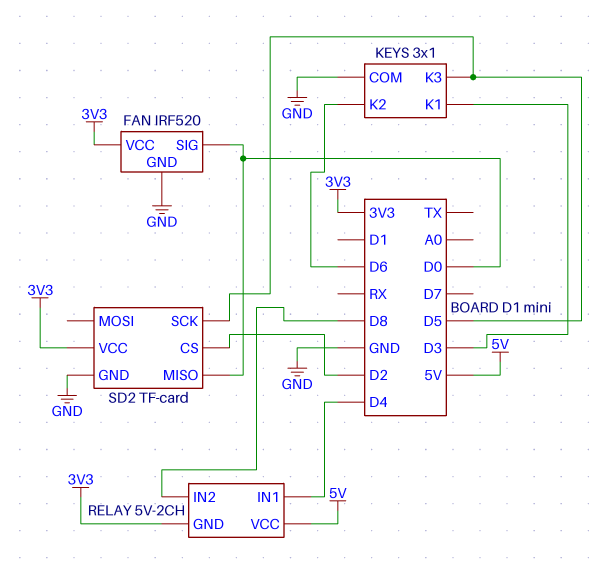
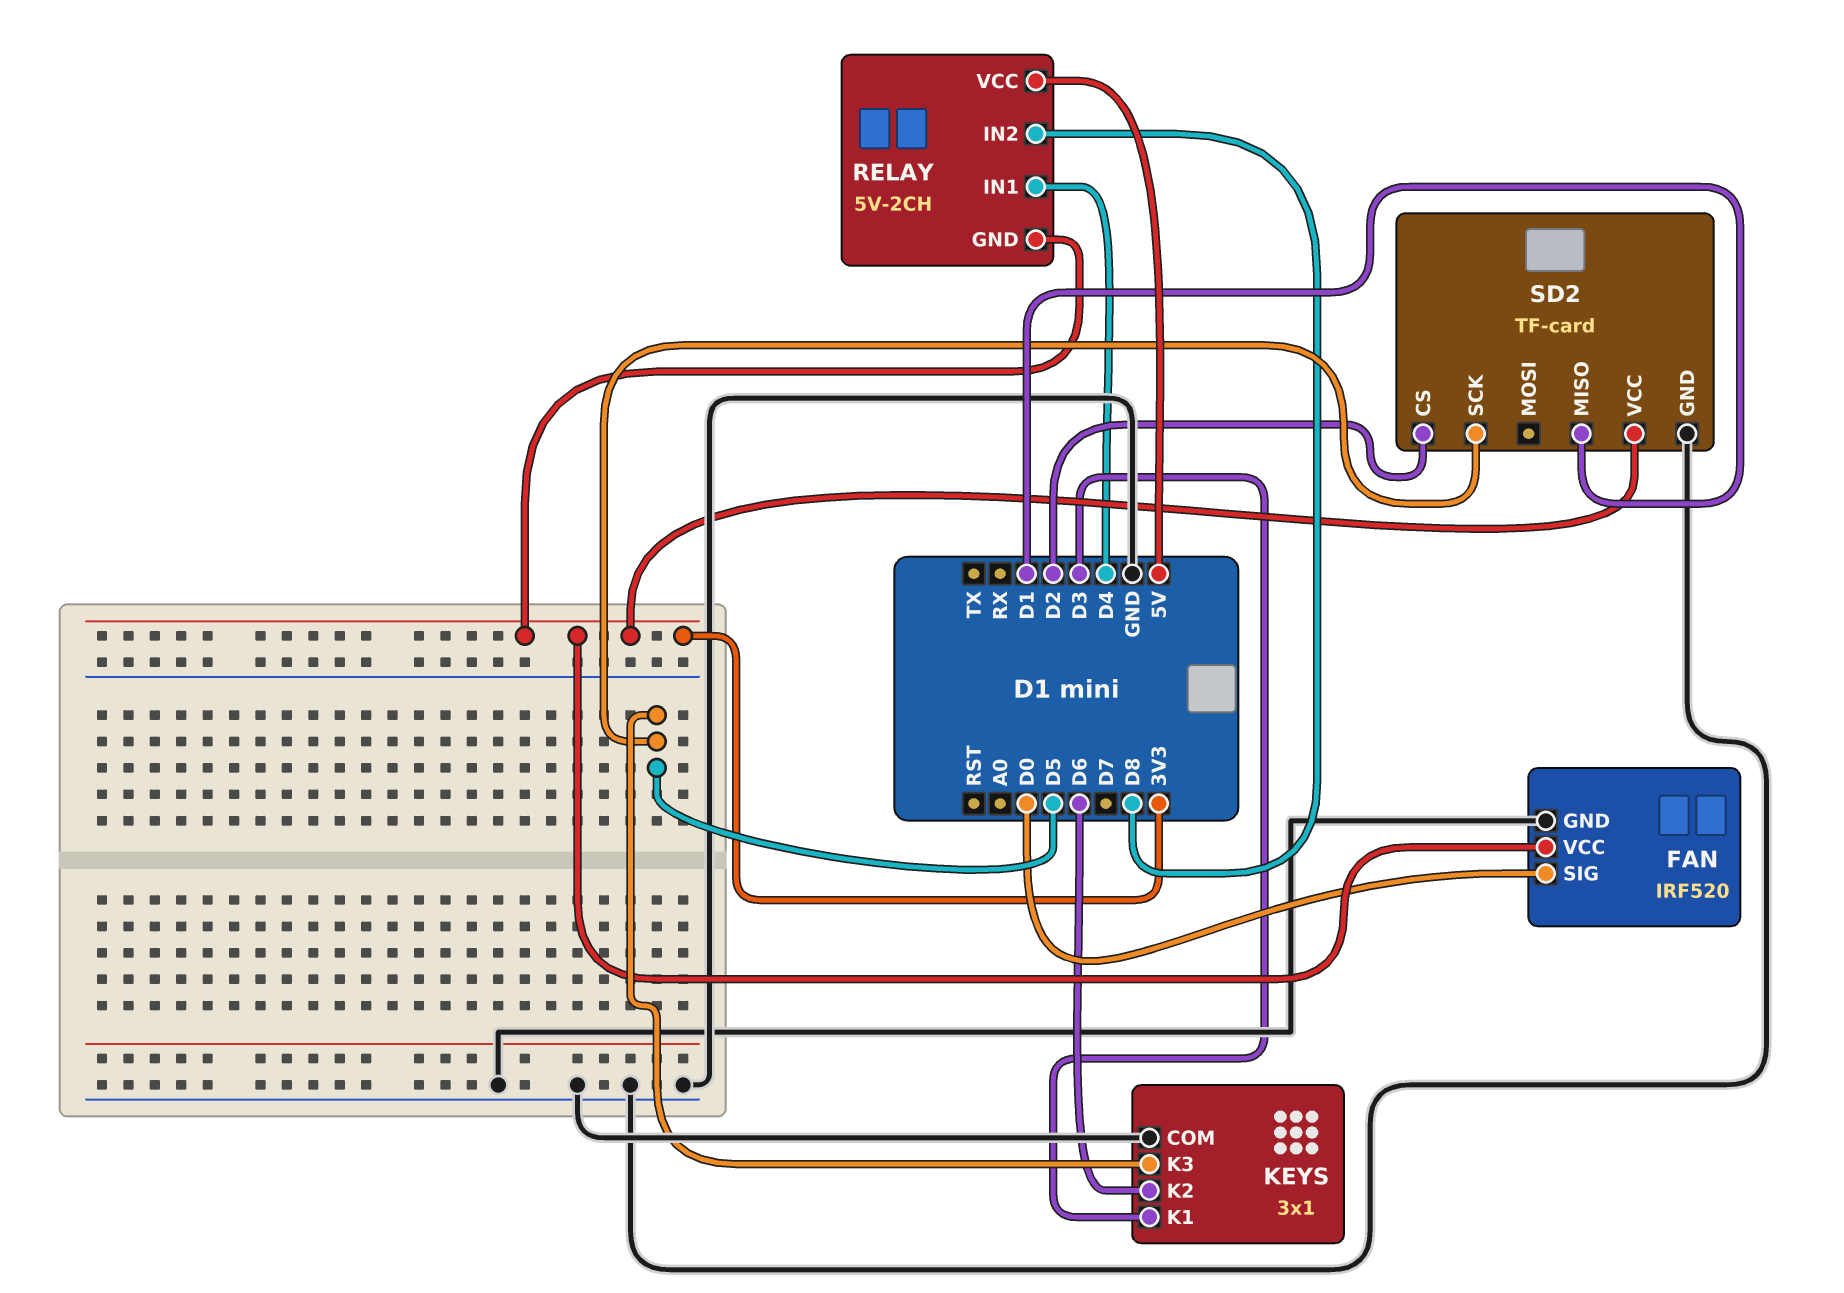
SD2 pin MISO: D0 -> D1

